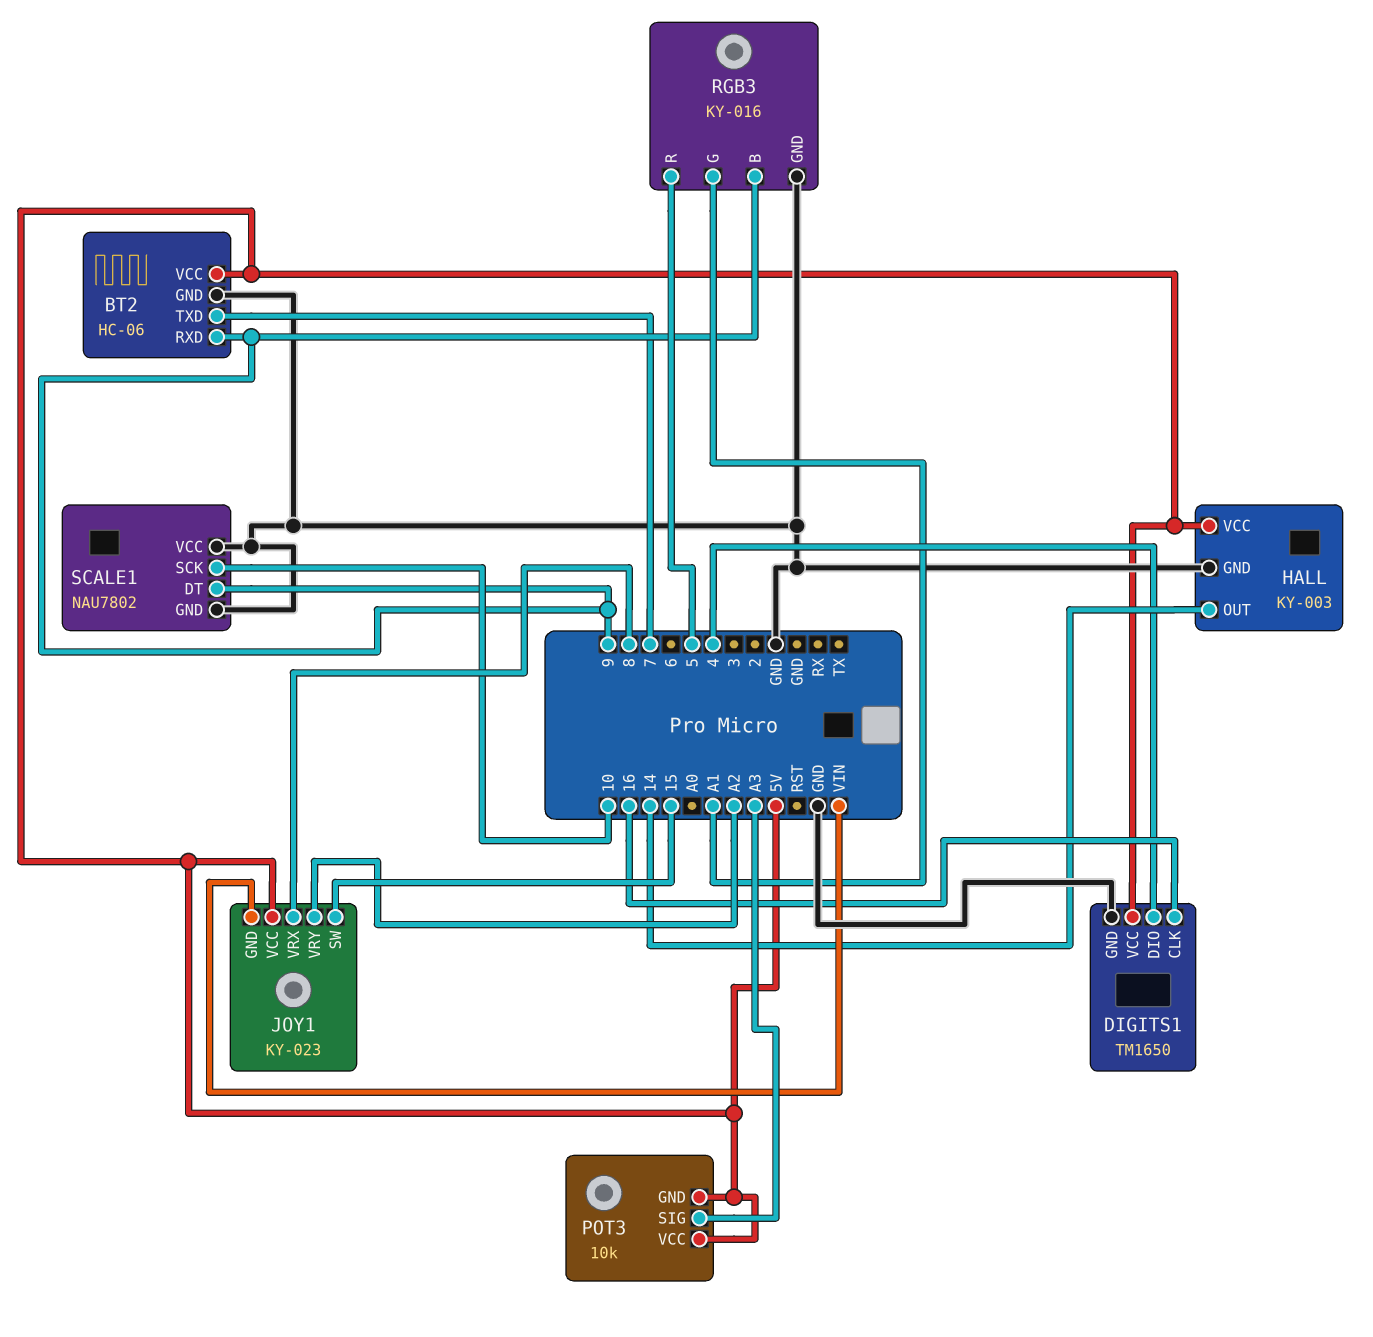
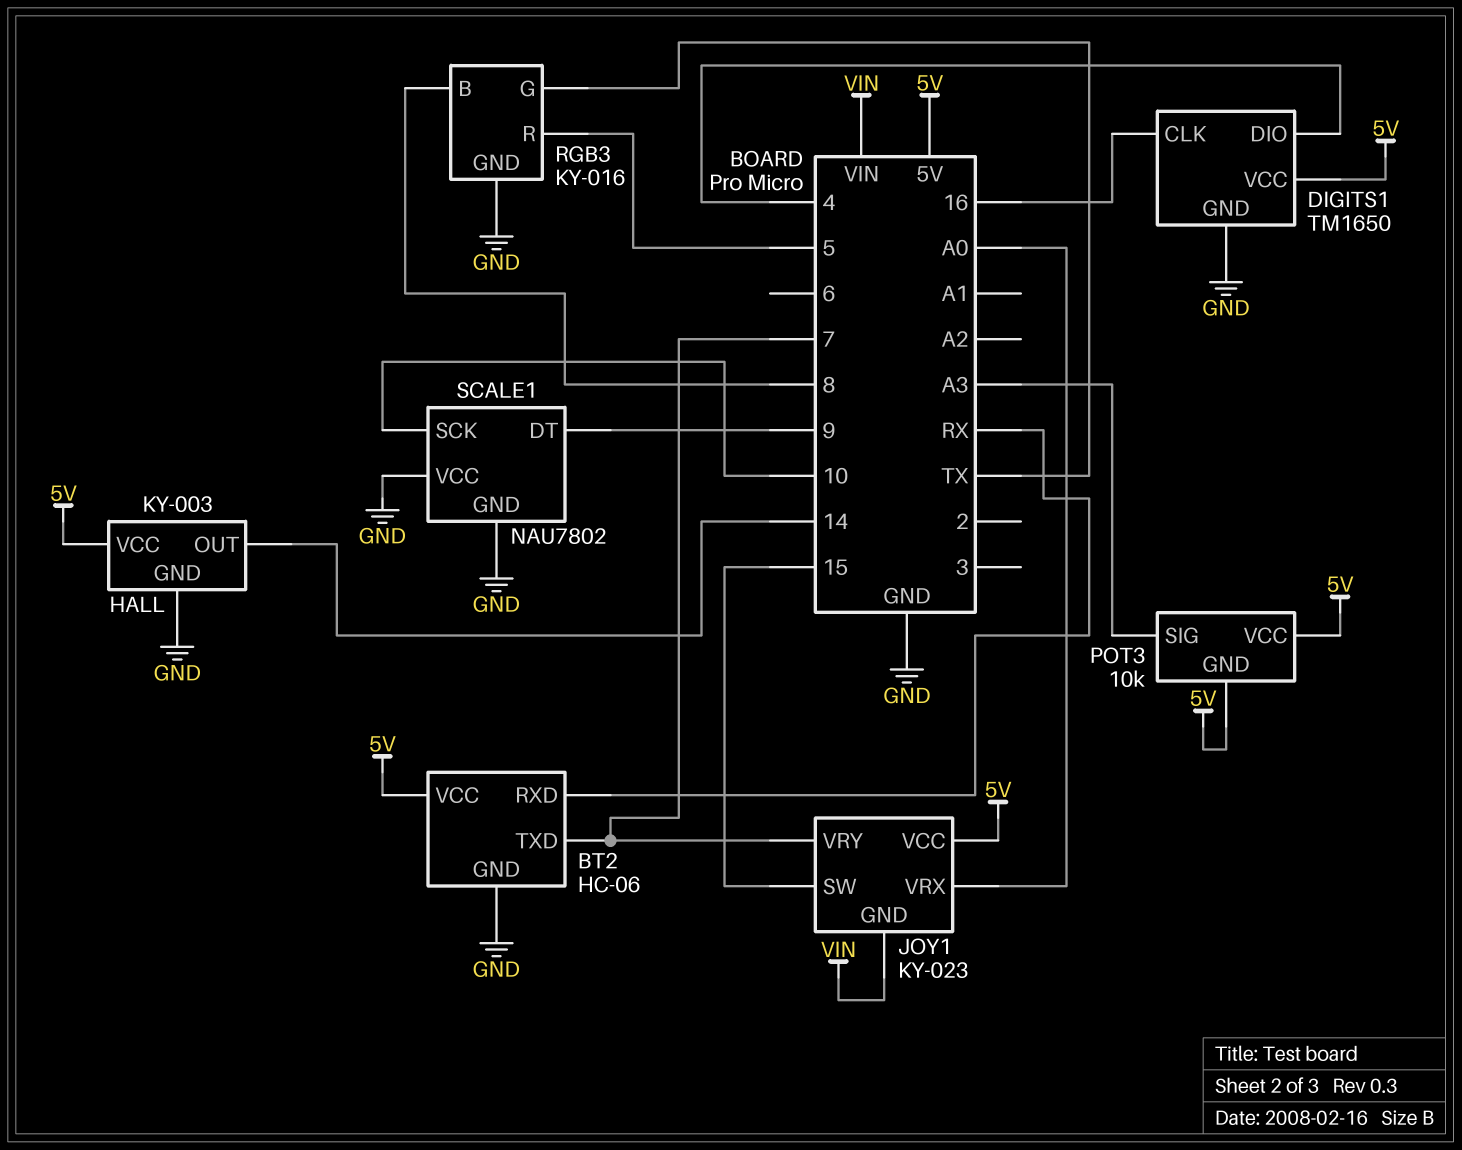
BT2 pin RXD: 9 -> RX
JOY1 pin VRX: 8 -> A0
JOY1 pin VRY: A2 -> 7
RGB3 pin B: 9 -> 8
RGB3 pin G: A1 -> TX

